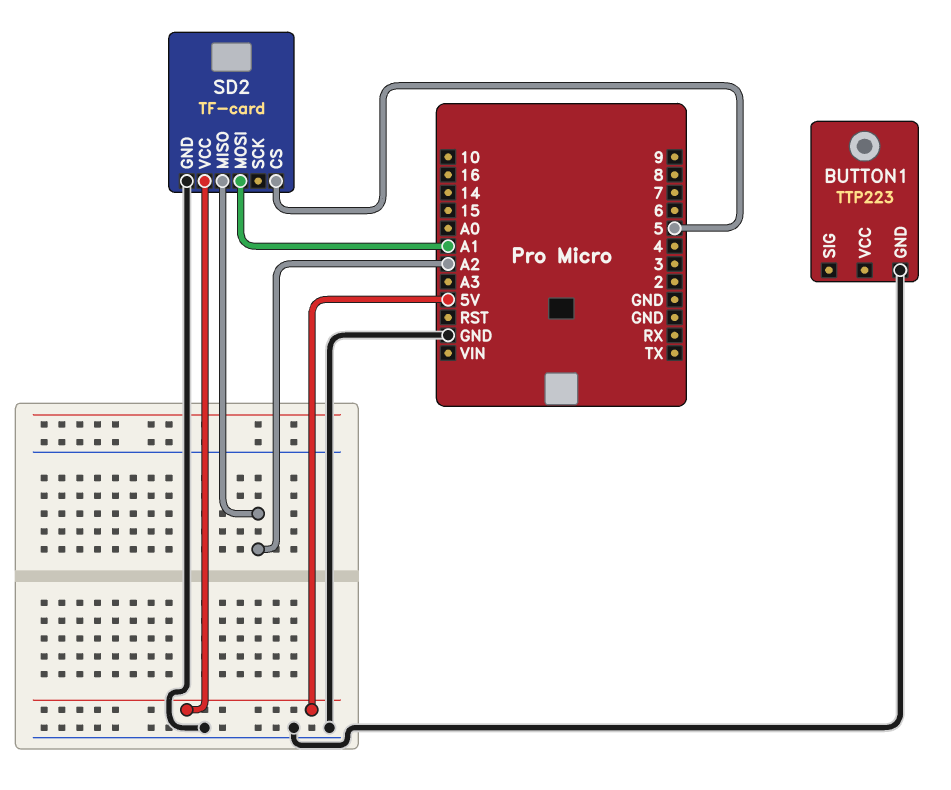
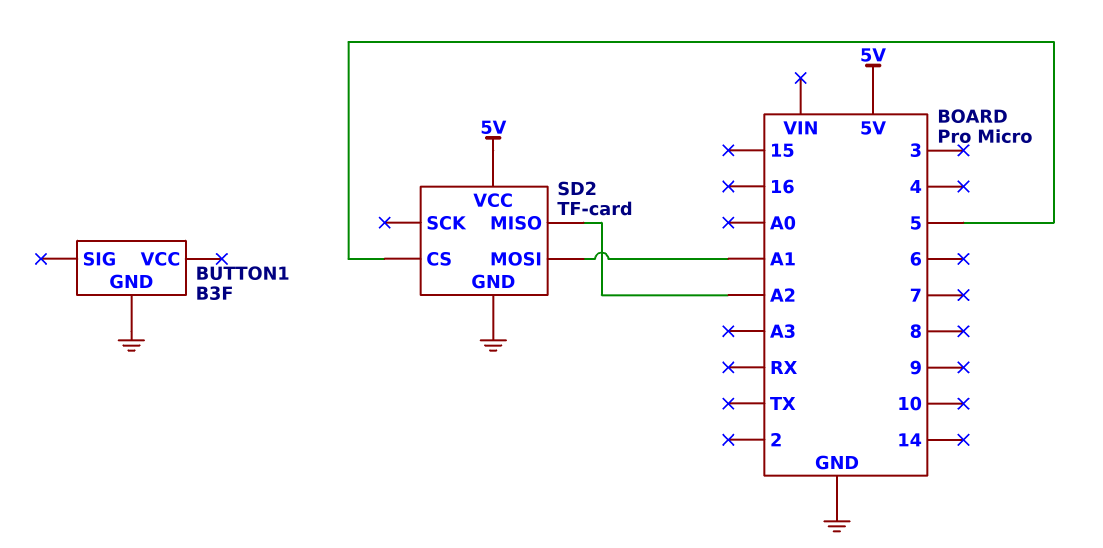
BUTTON1: TTP223 -> B3F

